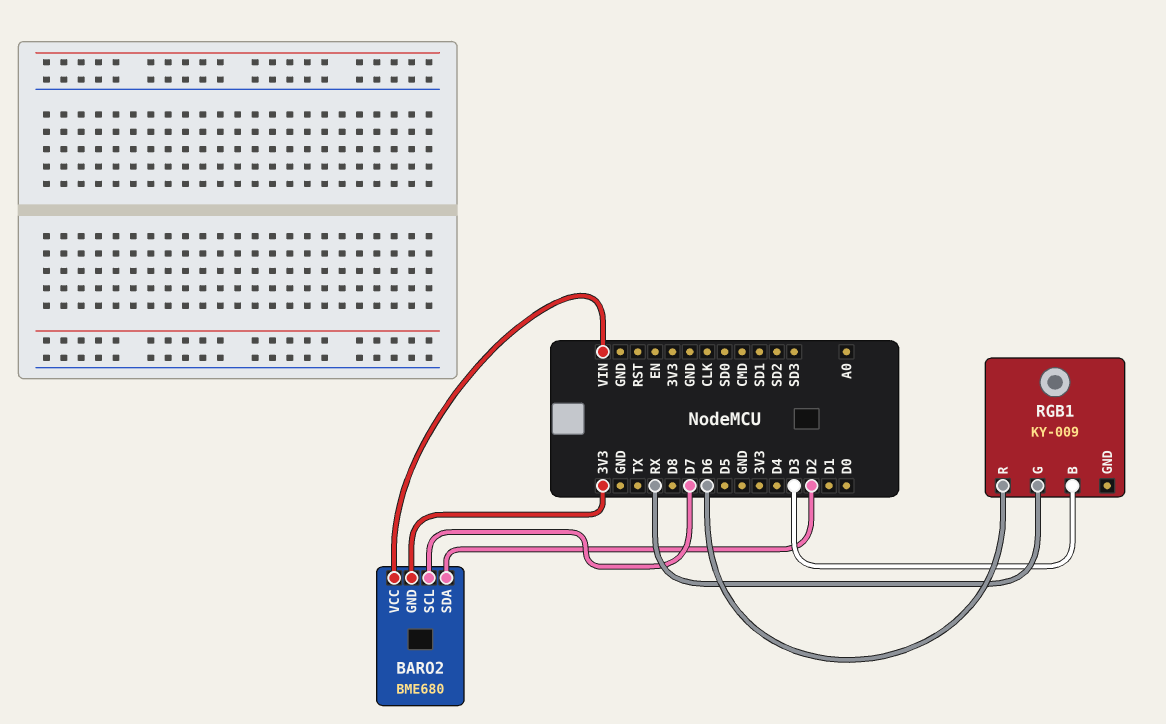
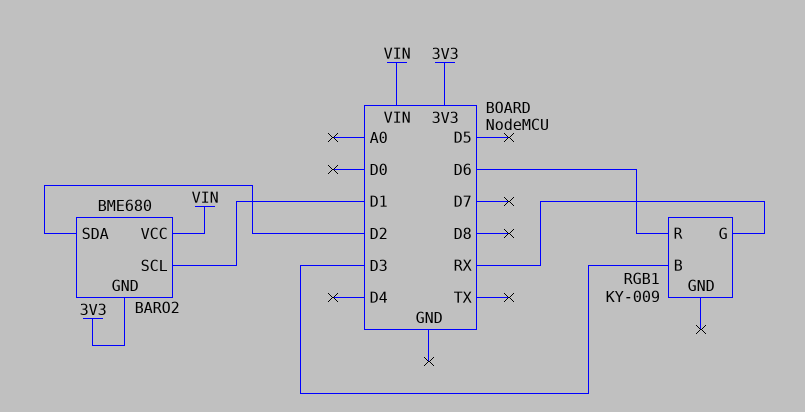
BARO2 pin SCL: D7 -> D1

